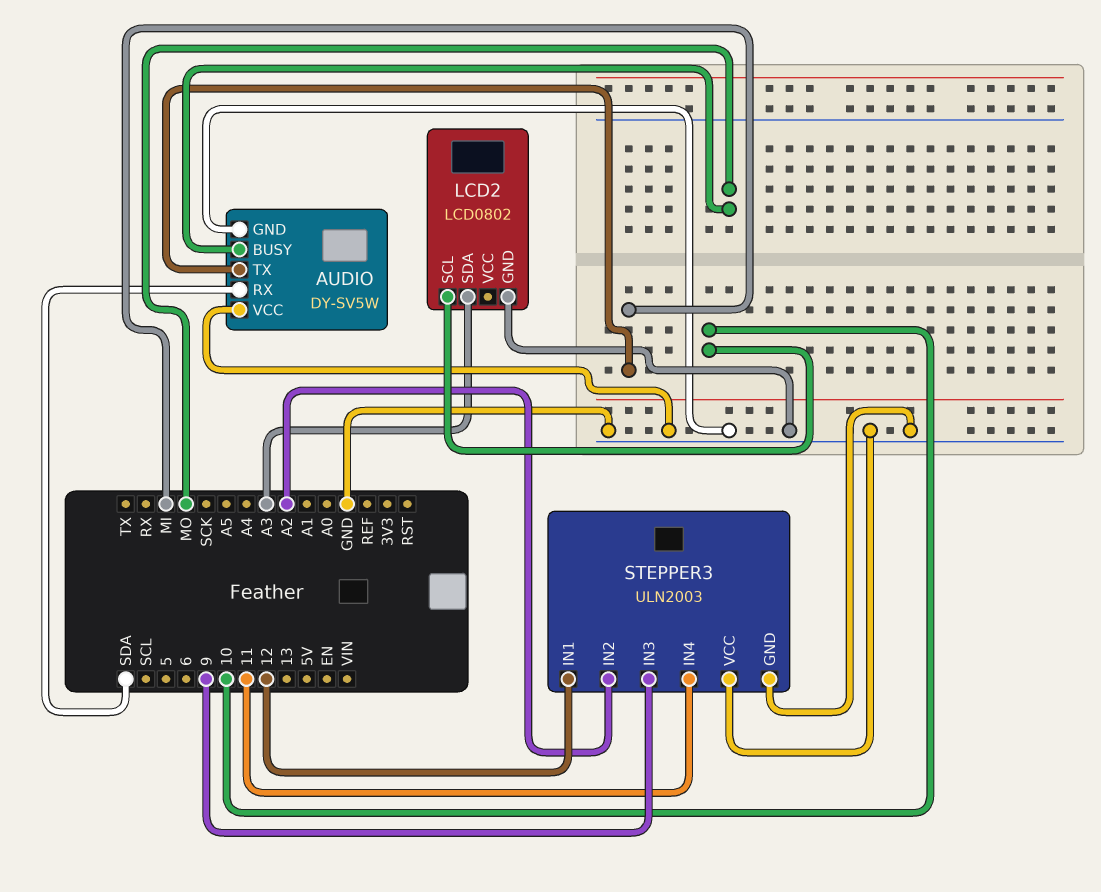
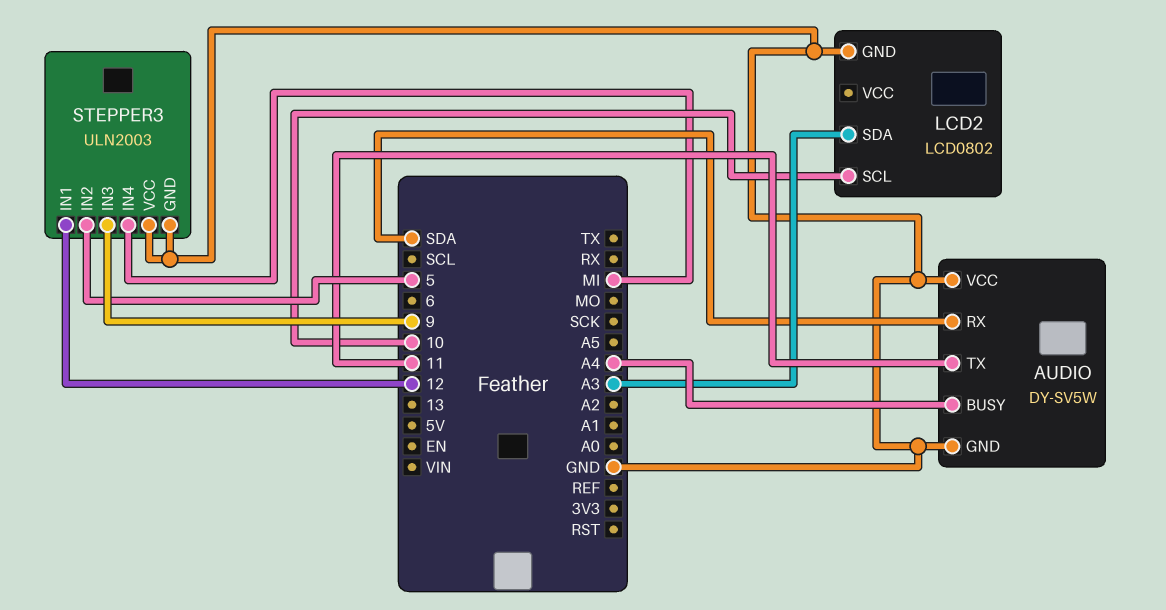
AUDIO pin BUSY: MO -> A4
AUDIO pin TX: MI -> 11
STEPPER3 pin IN2: A2 -> 5
STEPPER3 pin IN4: 11 -> MI

